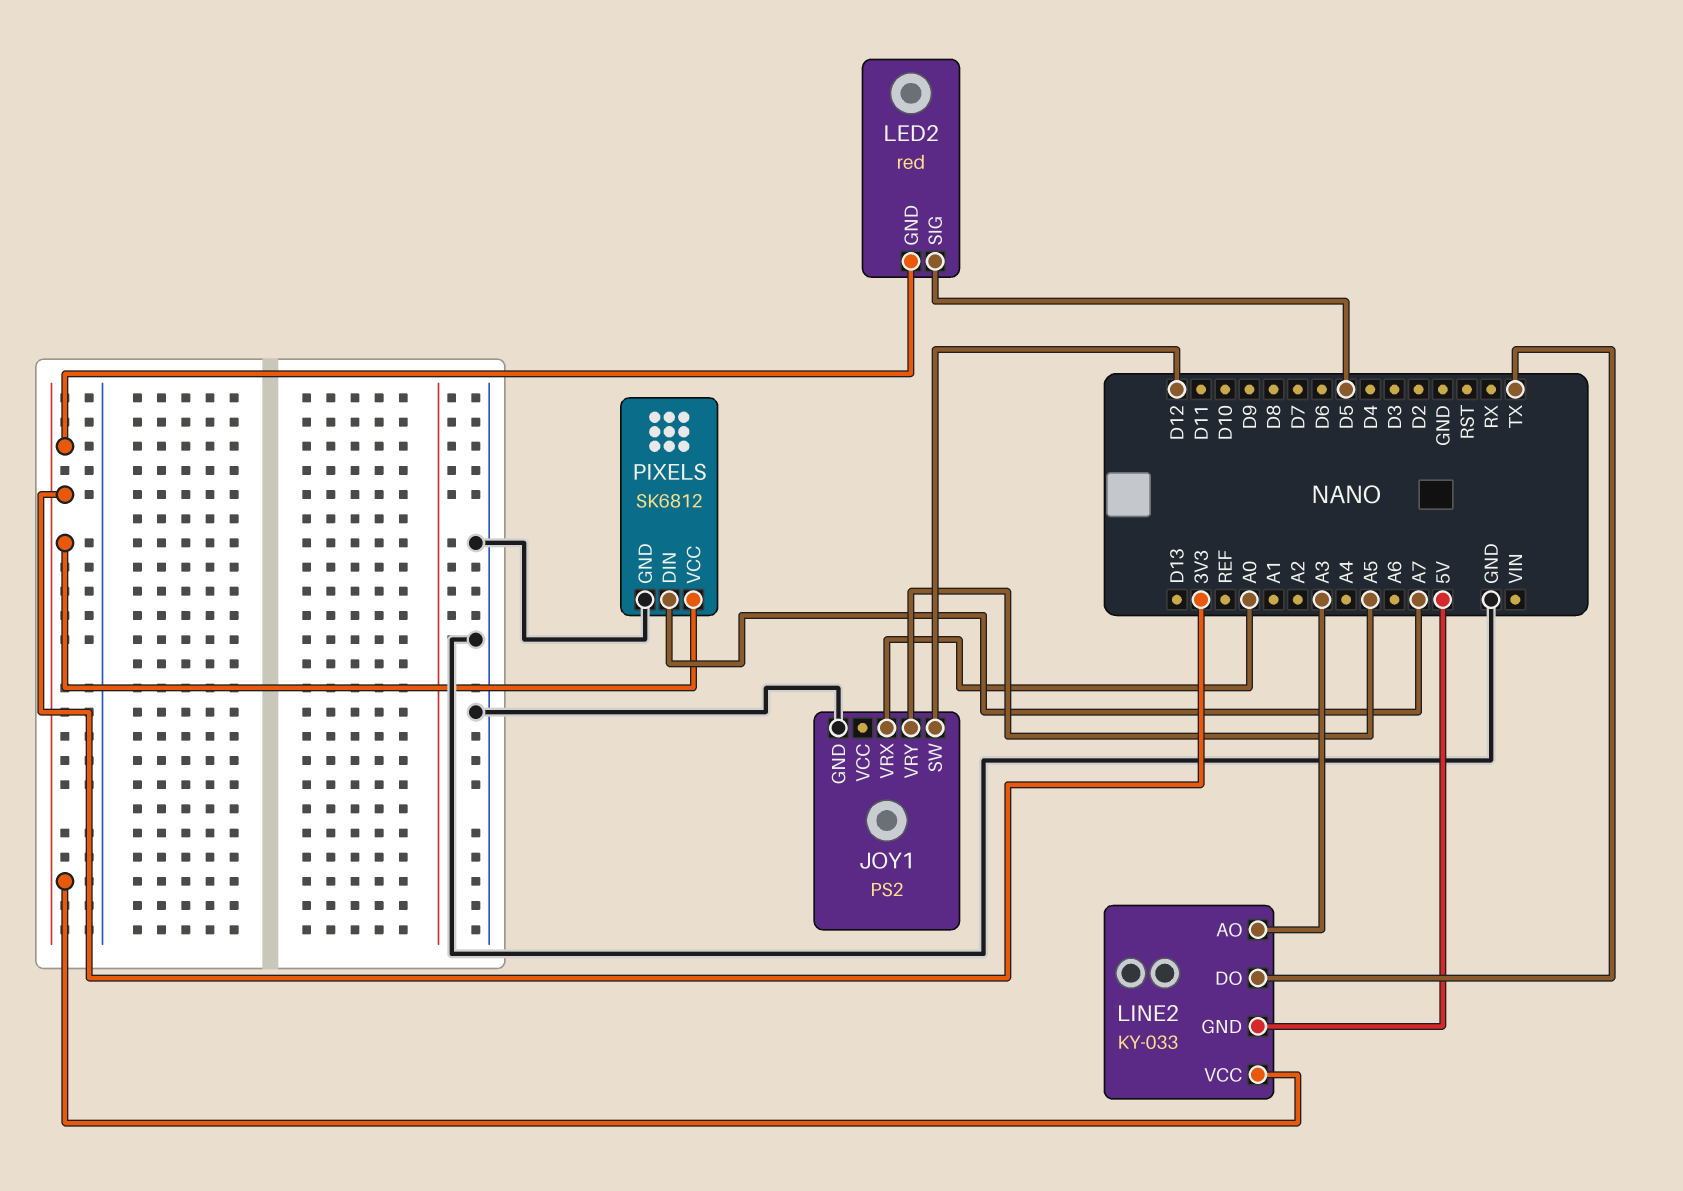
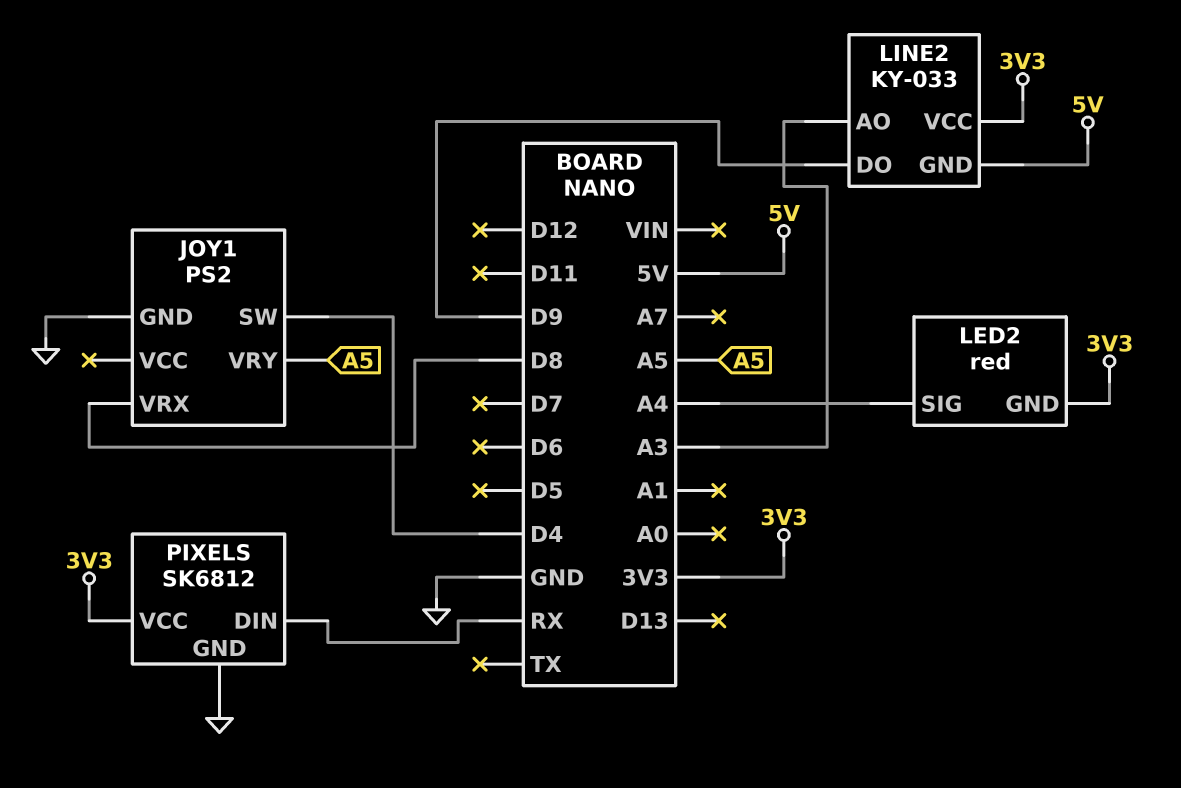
JOY1 pin SW: D12 -> D4
JOY1 pin VRX: A0 -> D8
LED2 pin SIG: D5 -> A4
LINE2 pin DO: TX -> D9
PIXELS pin DIN: A7 -> RX

